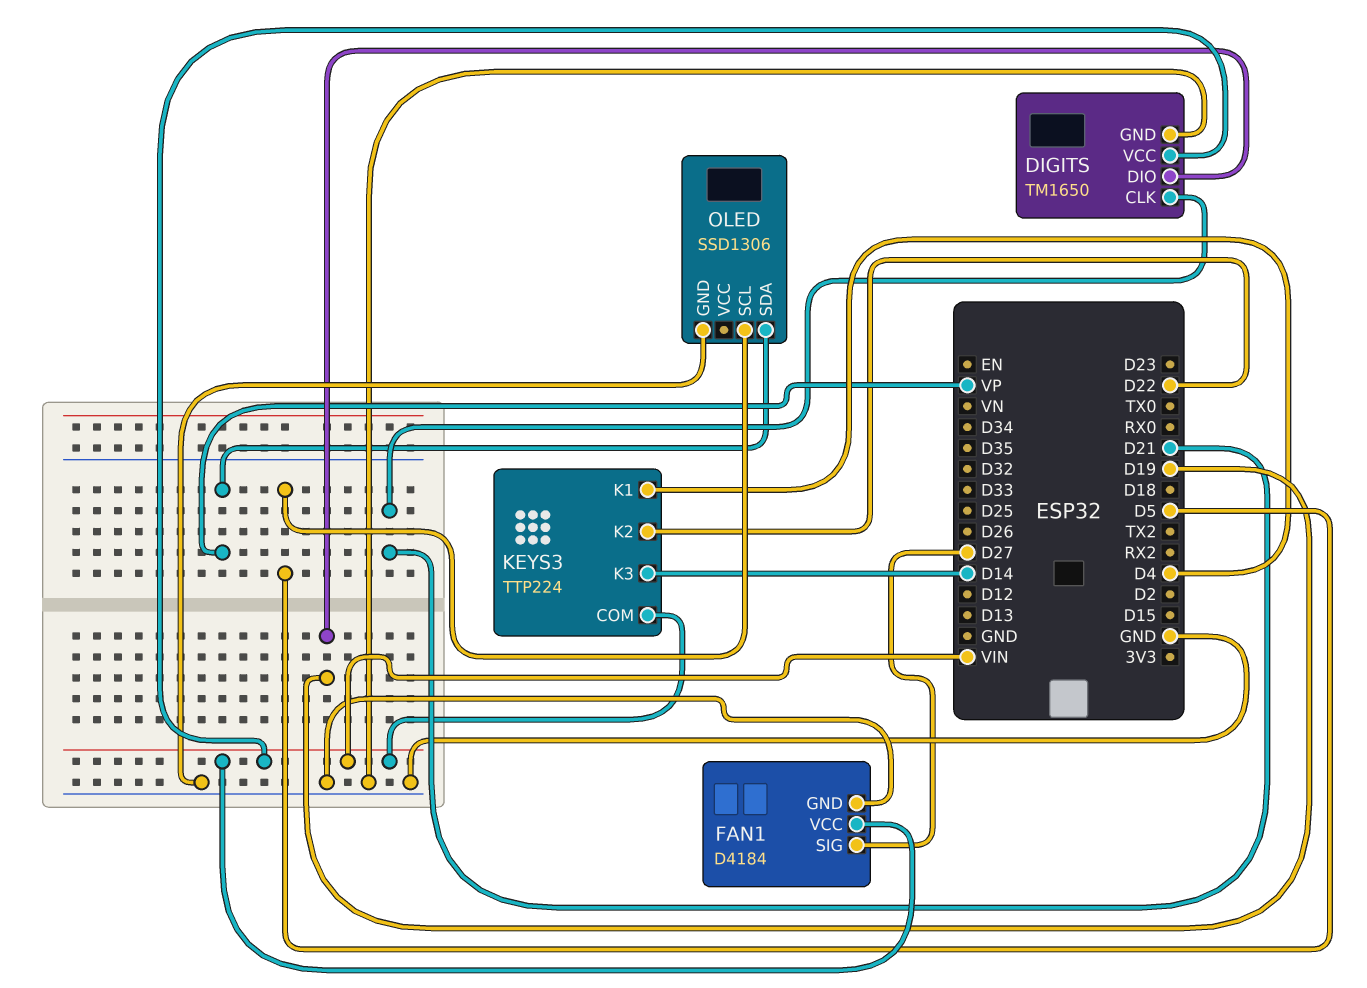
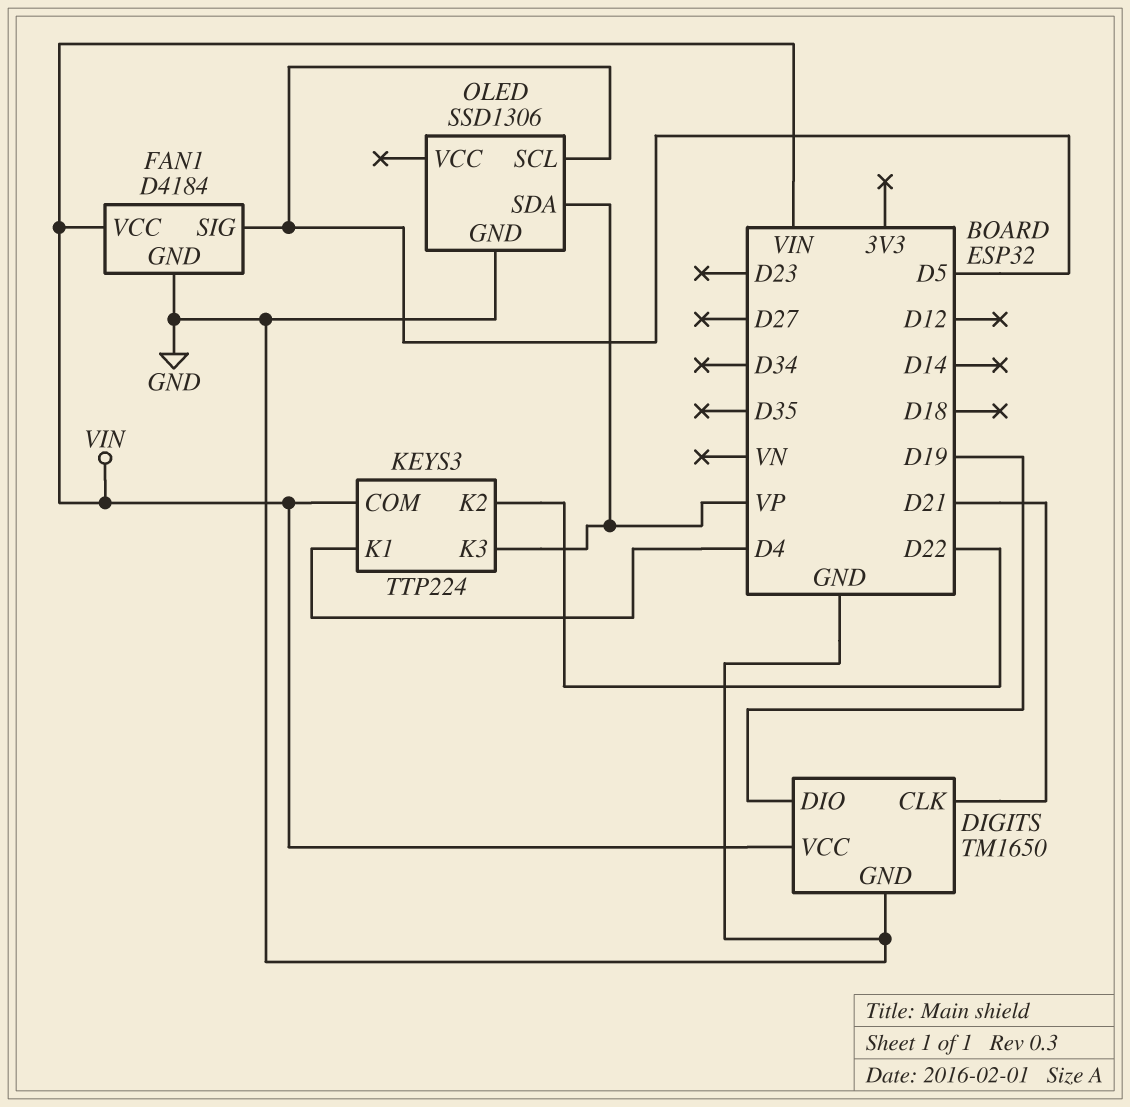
FAN1 pin SIG: D27 -> D5
KEYS3 pin K3: D14 -> VP

